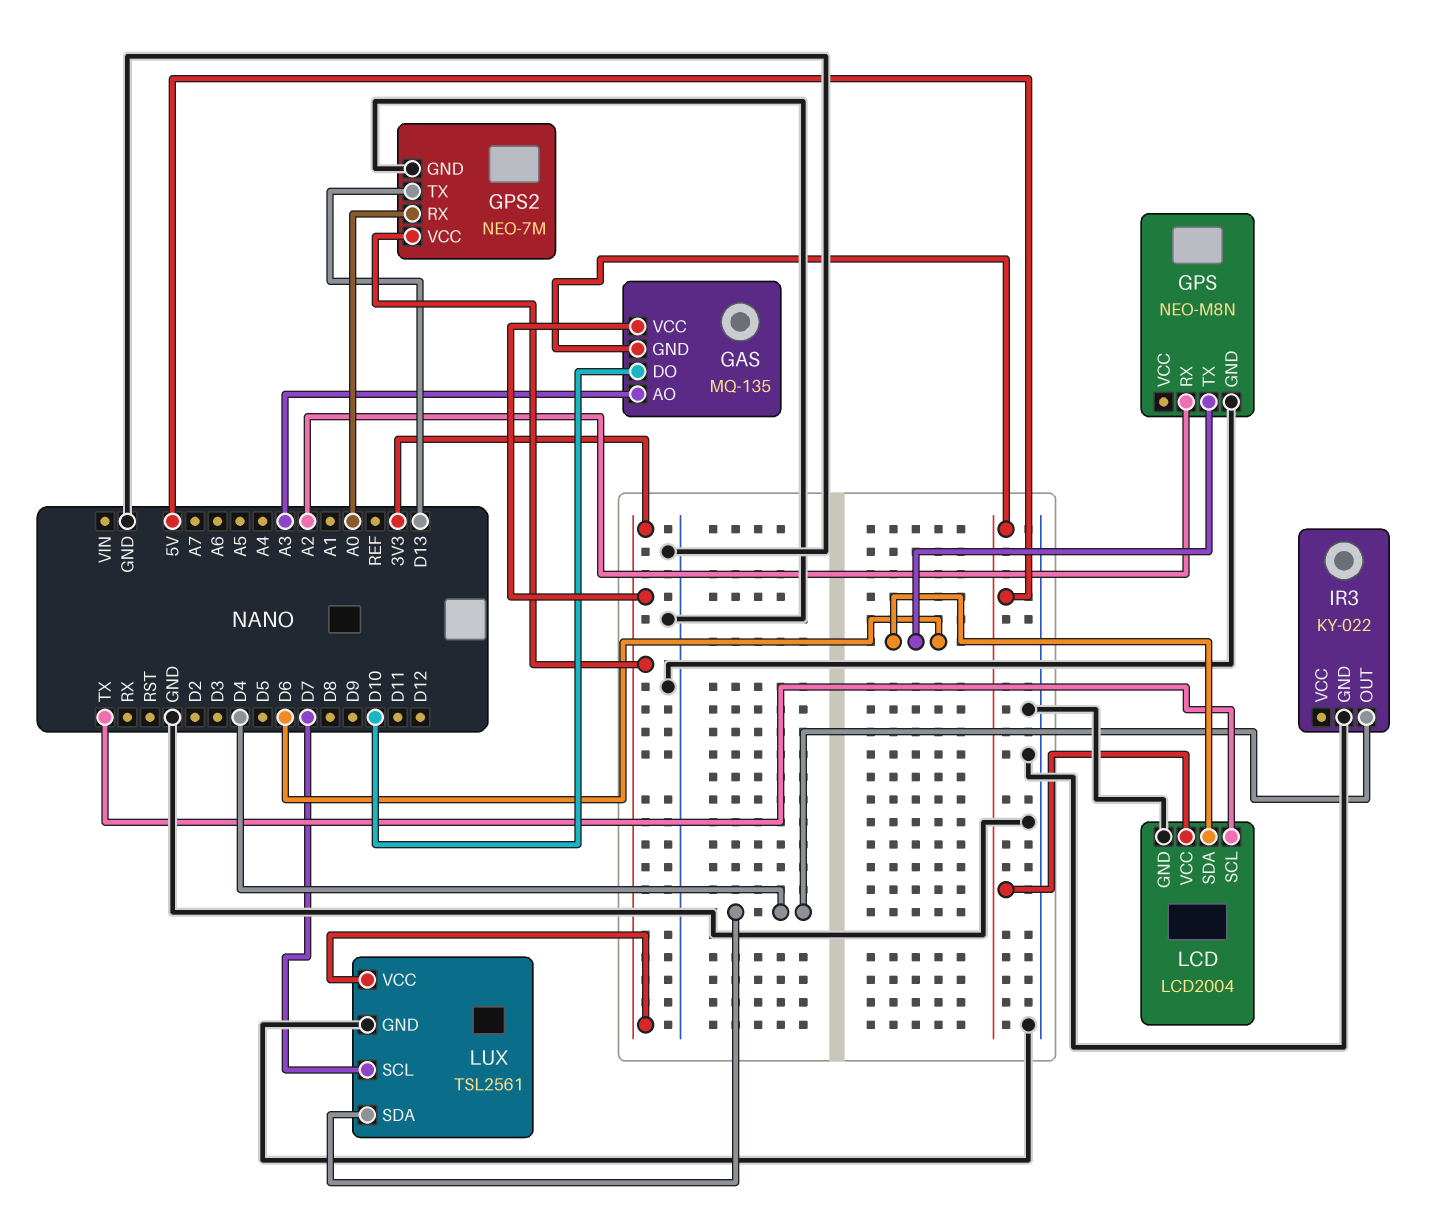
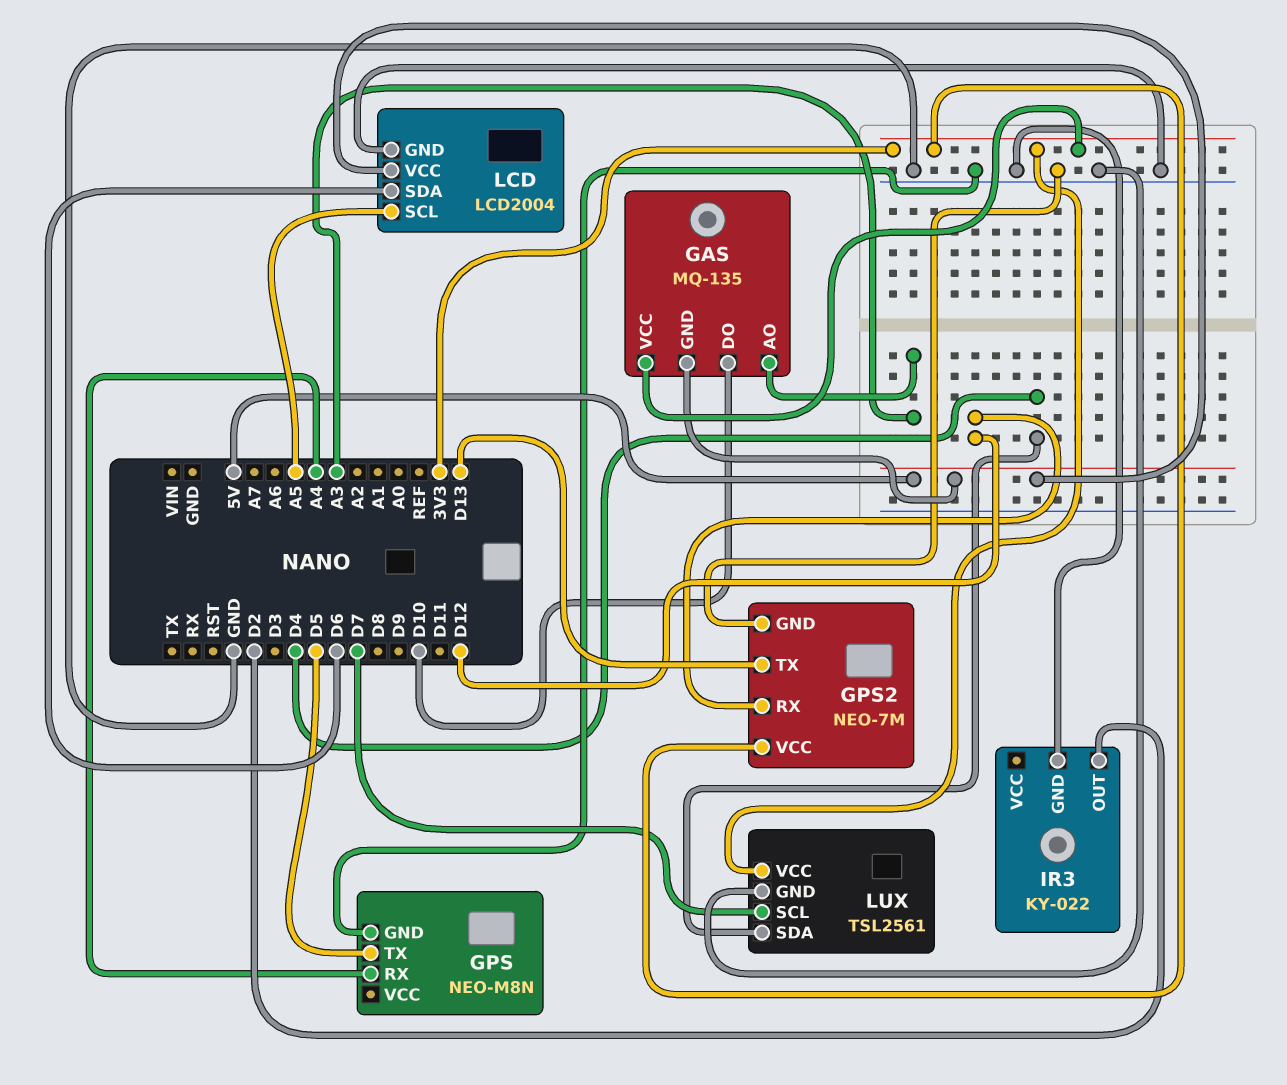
GPS pin RX: A2 -> A4
GPS pin TX: D6 -> D5
GPS2 pin RX: A0 -> D12
IR3 pin OUT: D4 -> D2
LCD pin SCL: TX -> A5

